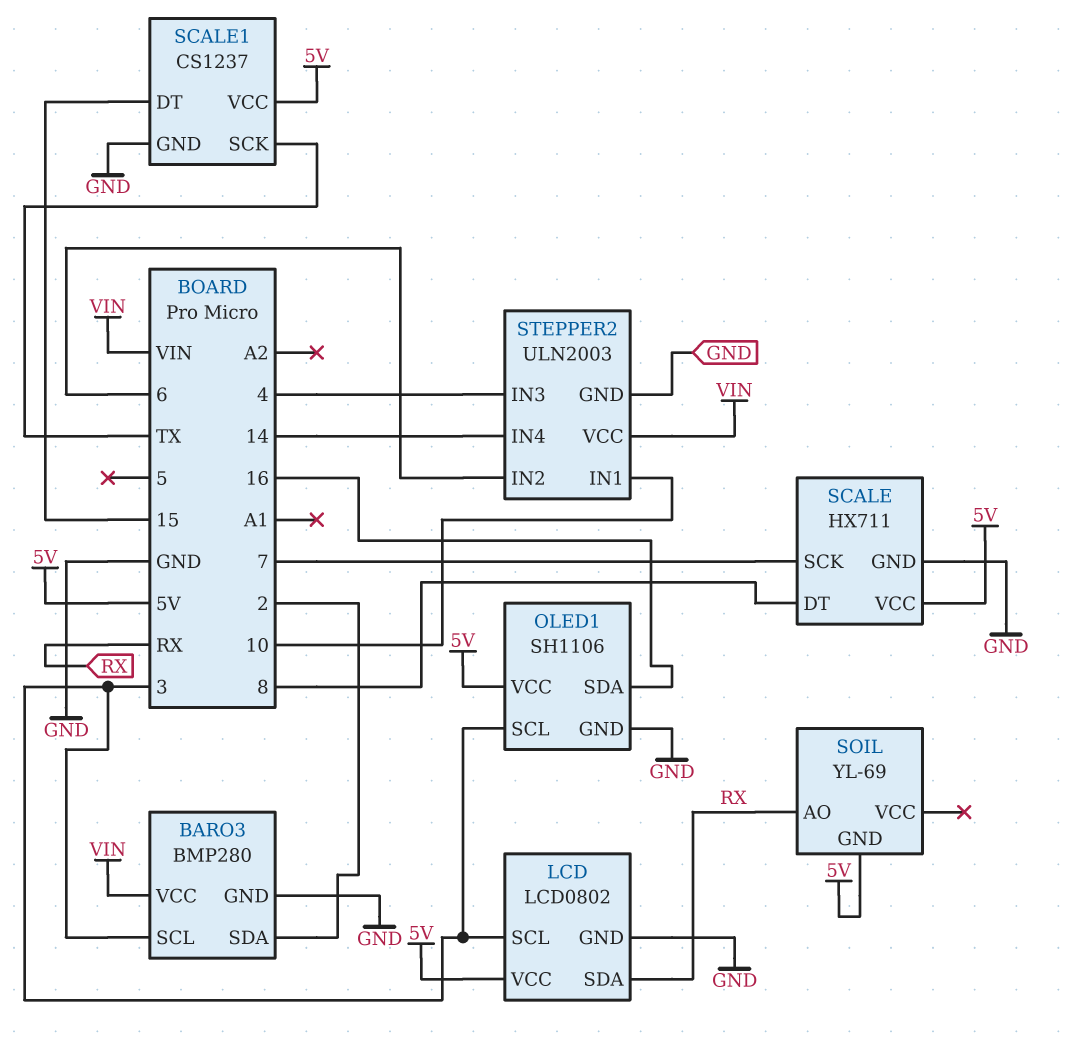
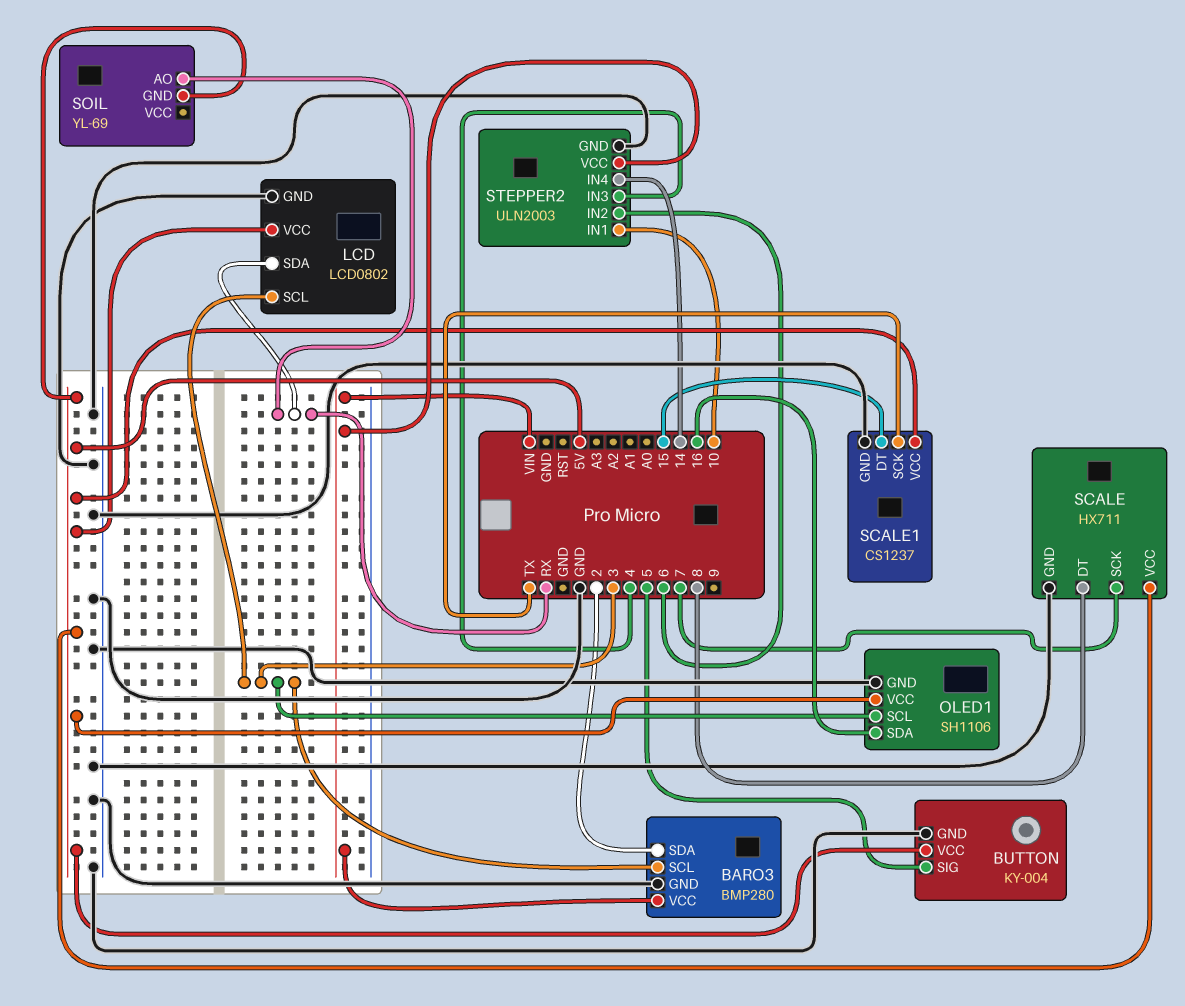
BUTTON: none -> KY-004
BUTTON pin GND: none -> GND
BUTTON pin SIG: none -> 5
BUTTON pin VCC: none -> 5V

